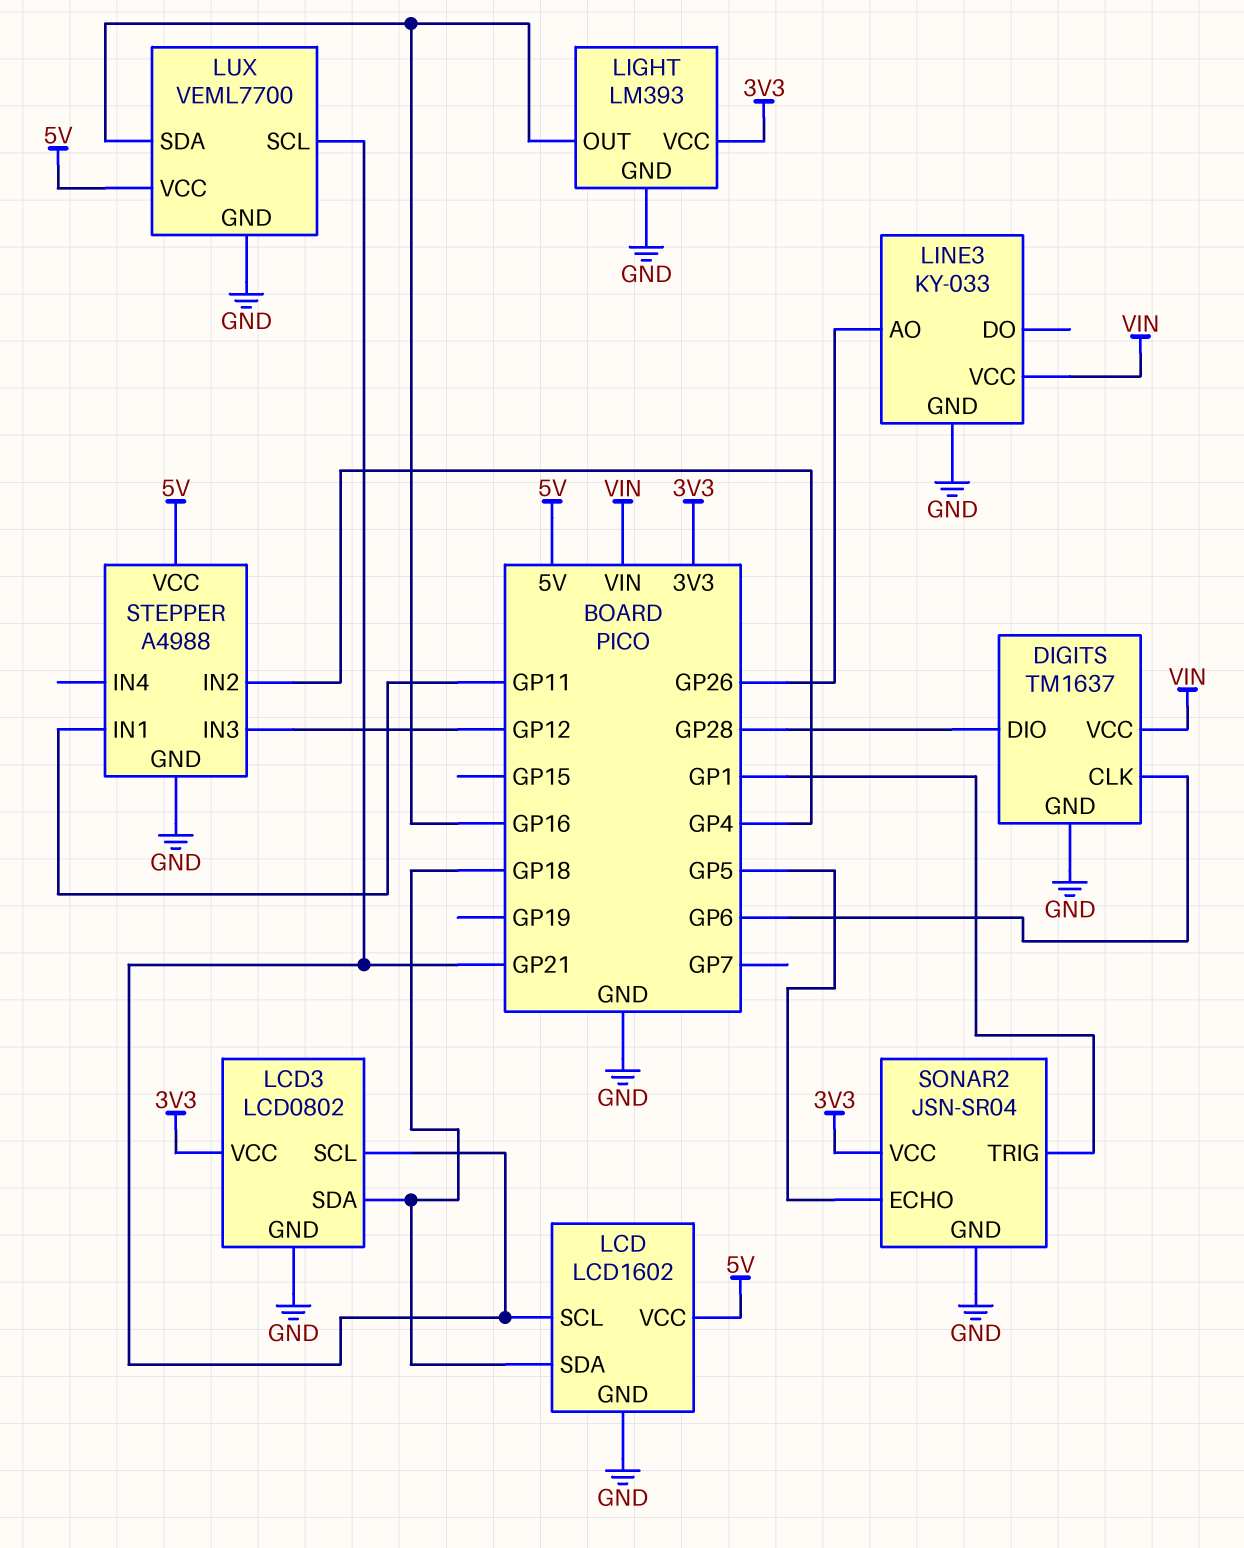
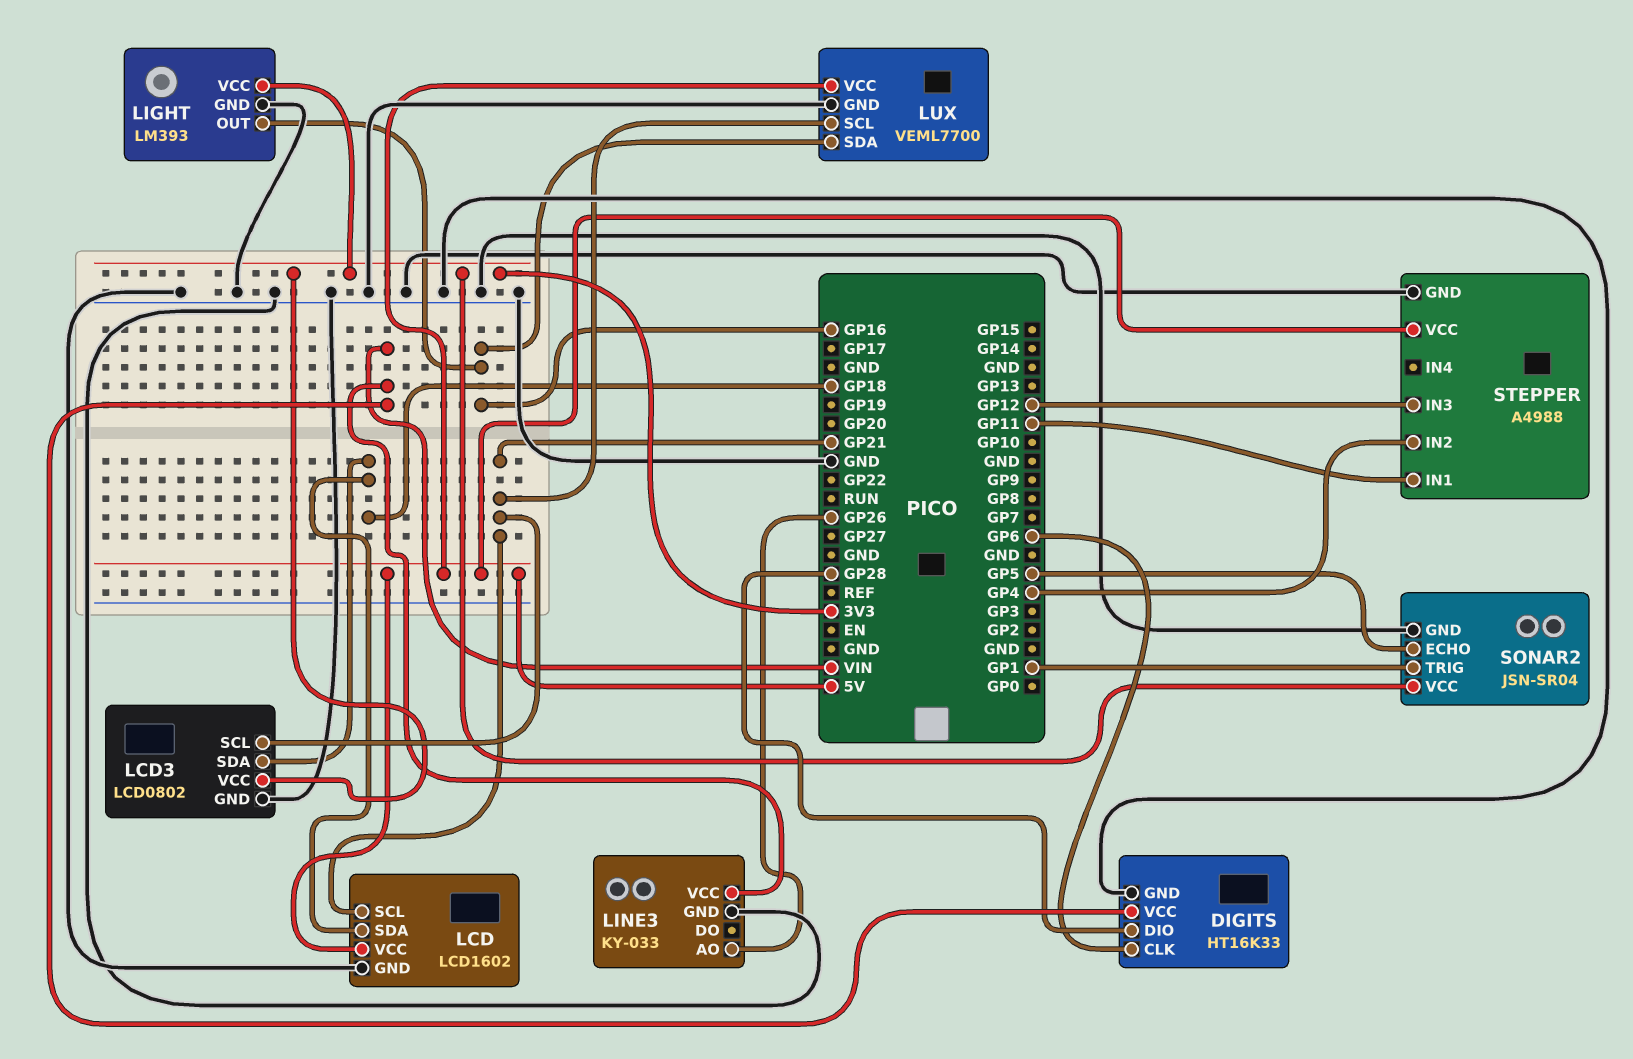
DIGITS: TM1637 -> HT16K33

